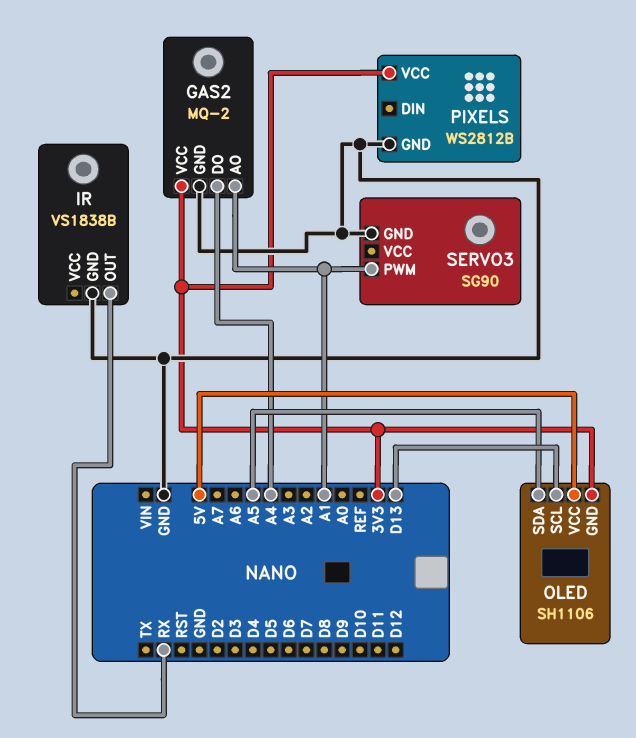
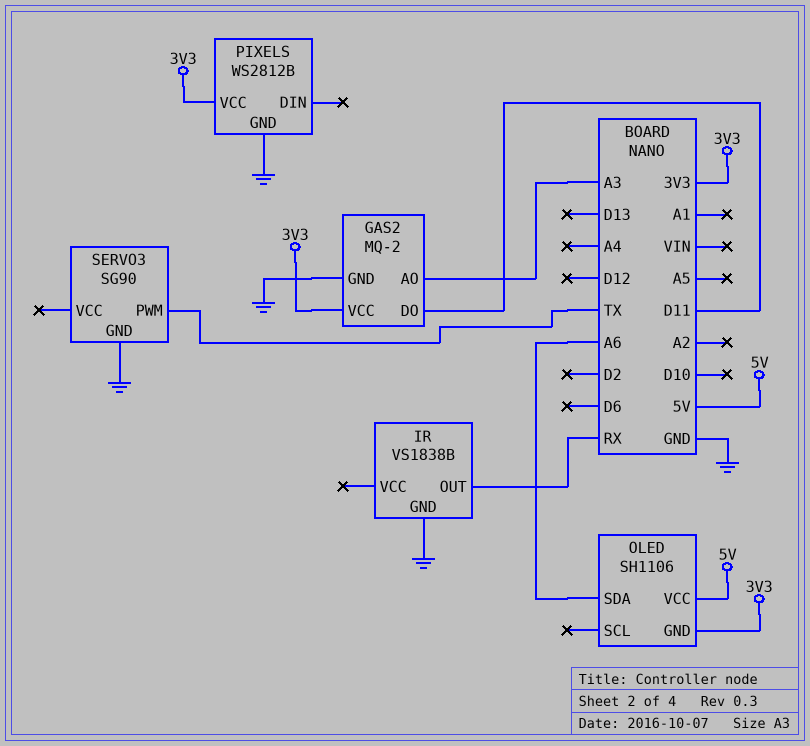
GAS2 pin AO: A1 -> A3
GAS2 pin DO: A4 -> D11
OLED pin SCL: D13 -> none
OLED pin SDA: A5 -> A6
SERVO3 pin PWM: A1 -> TX

